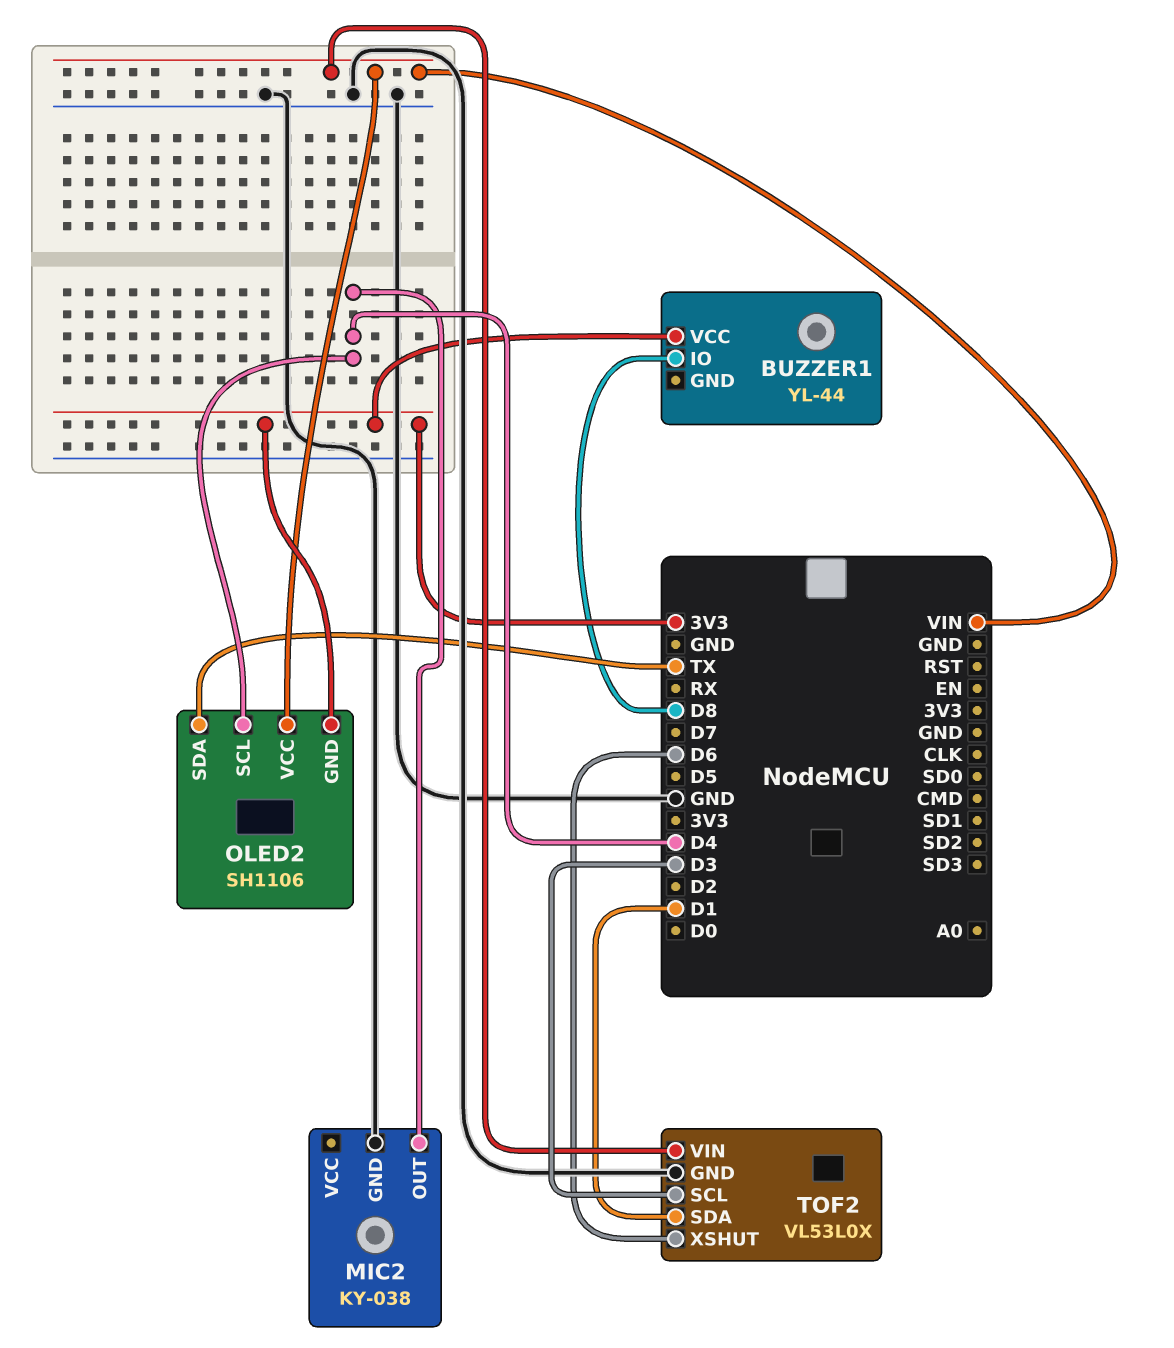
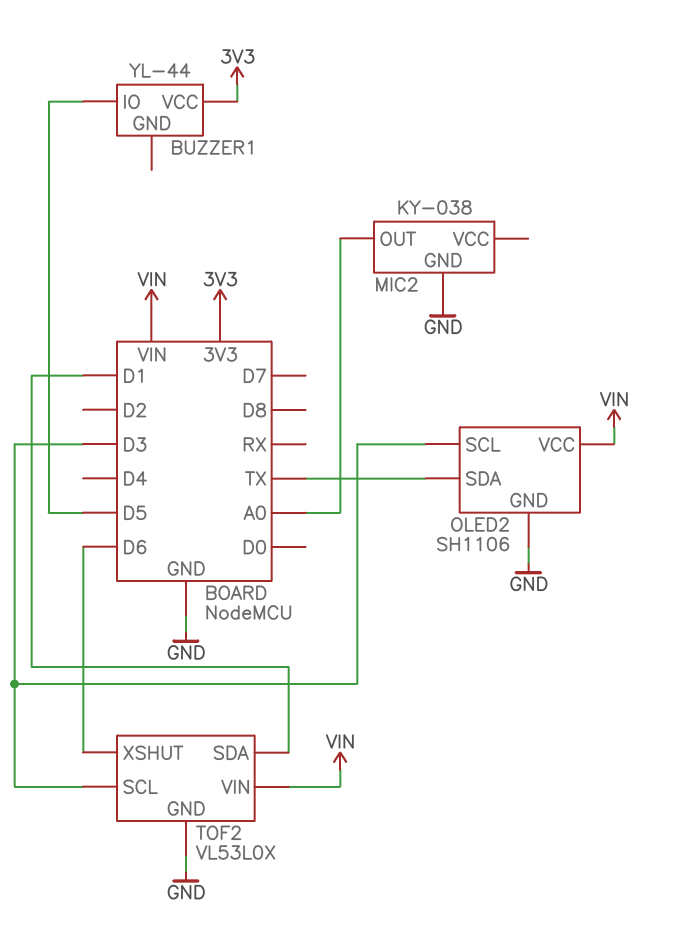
BUZZER1 pin IO: D8 -> D5
MIC2 pin OUT: D4 -> A0
OLED2 pin GND: 3V3 -> GND
OLED2 pin SCL: D4 -> D3

